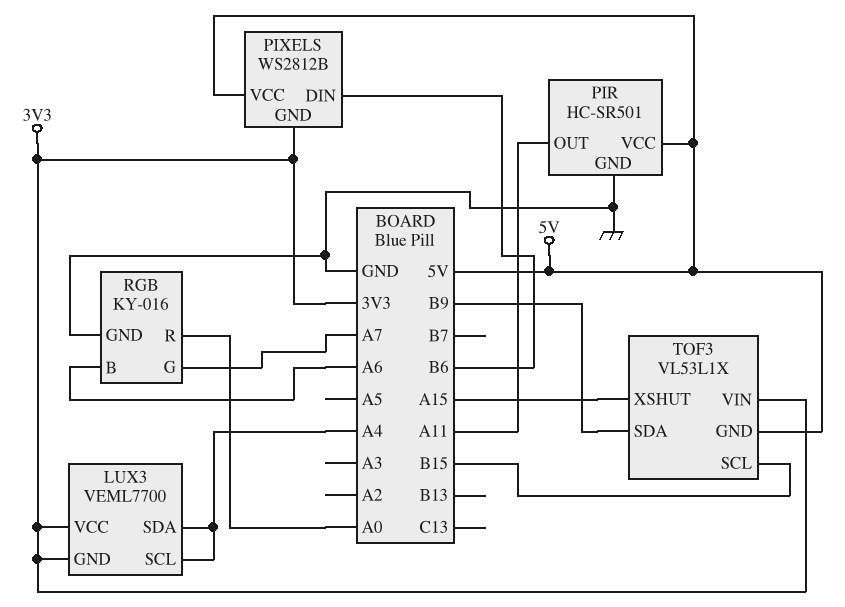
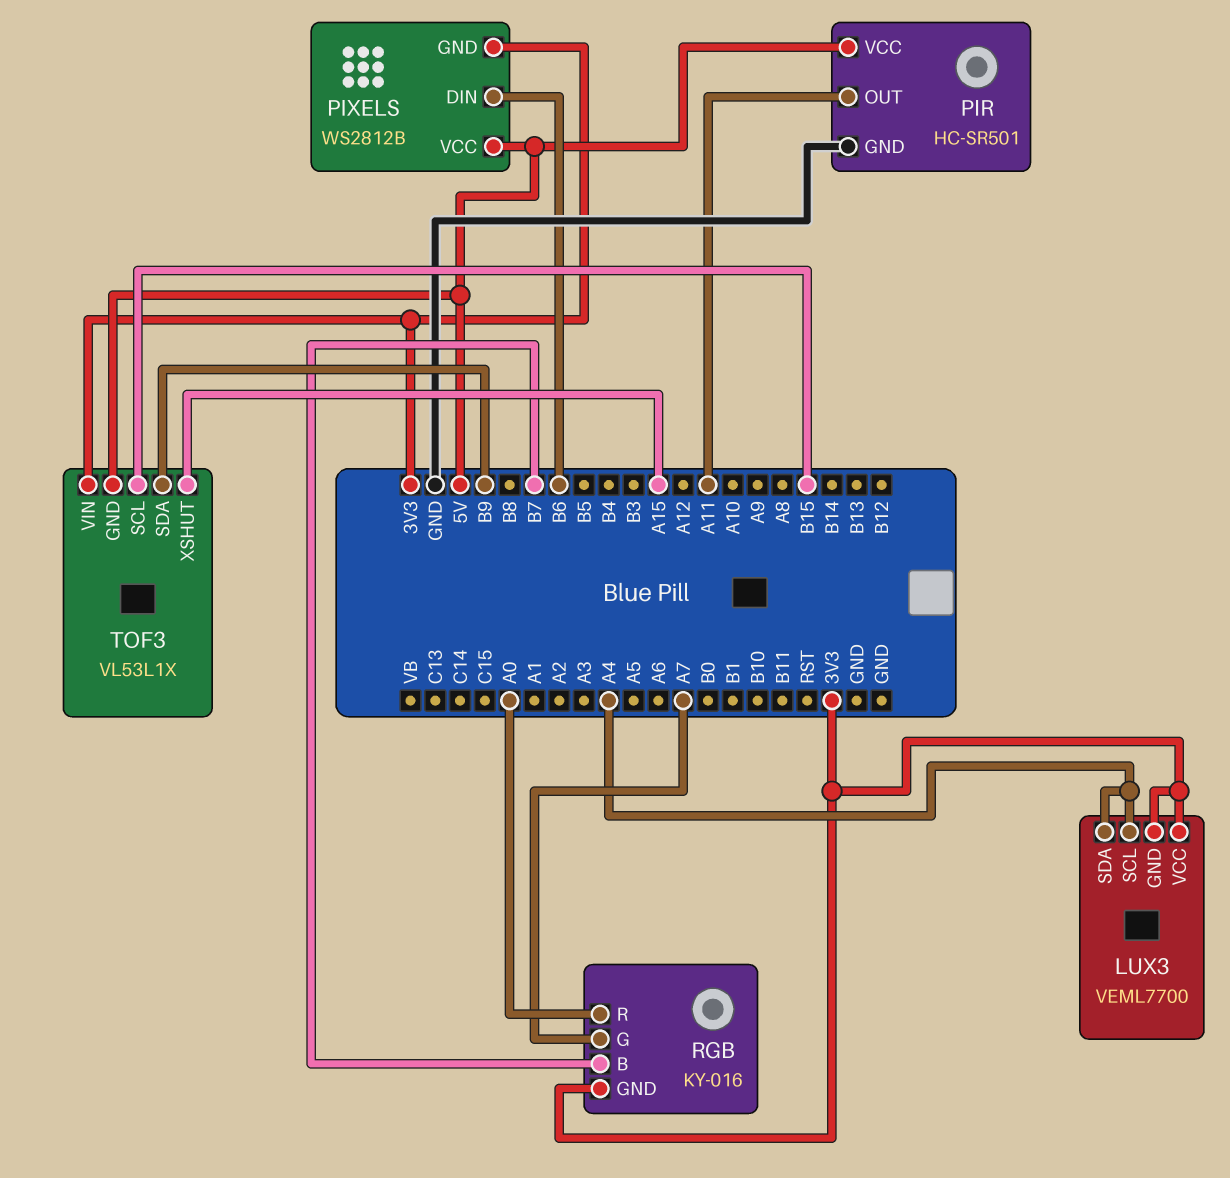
RGB pin B: A6 -> B7
RGB pin GND: GND -> 3V3

